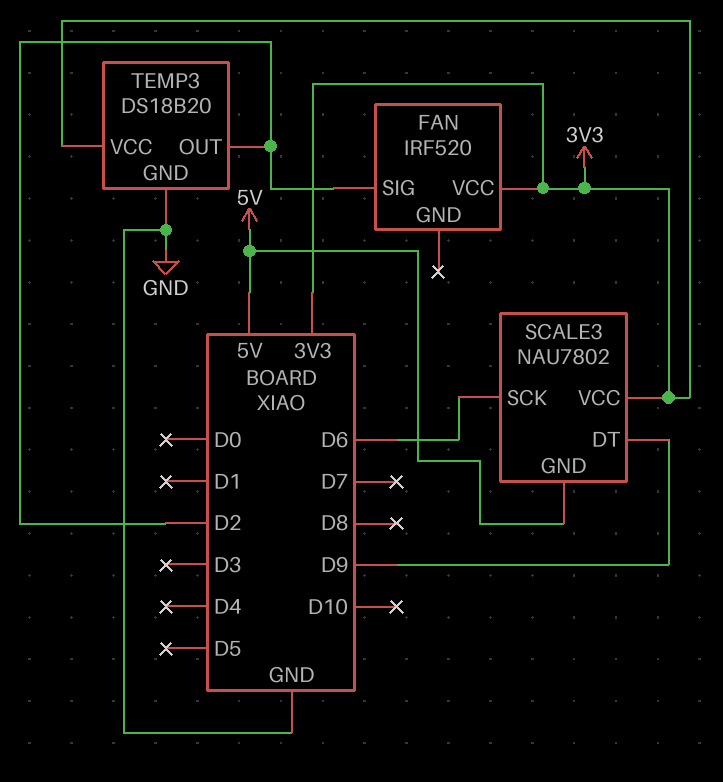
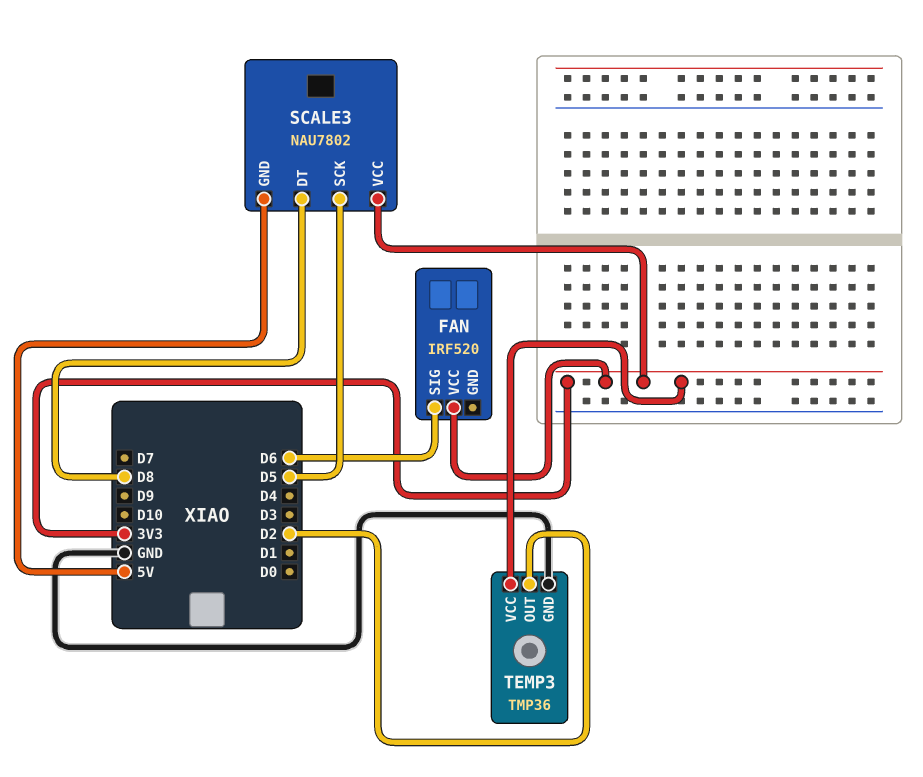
FAN pin SIG: D2 -> D6
SCALE3 pin DT: D9 -> D8
SCALE3 pin SCK: D6 -> D5
TEMP3: DS18B20 -> TMP36

